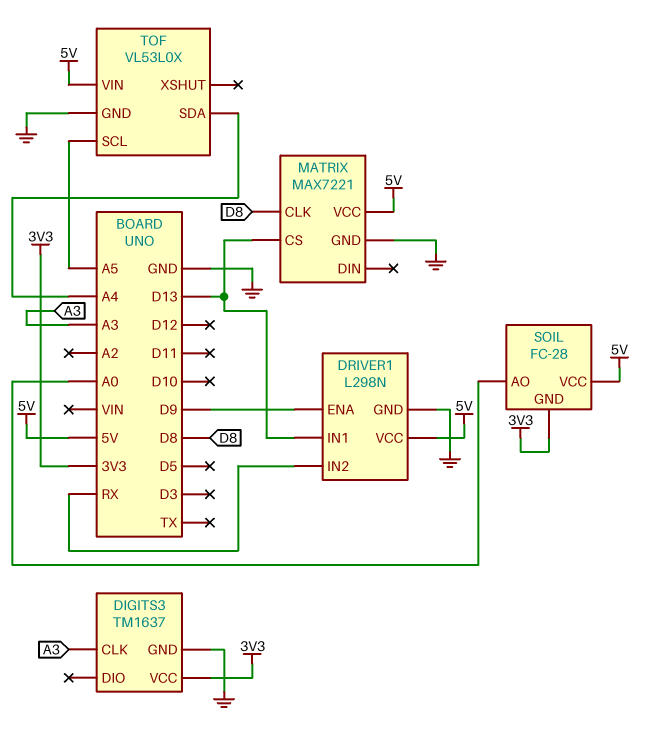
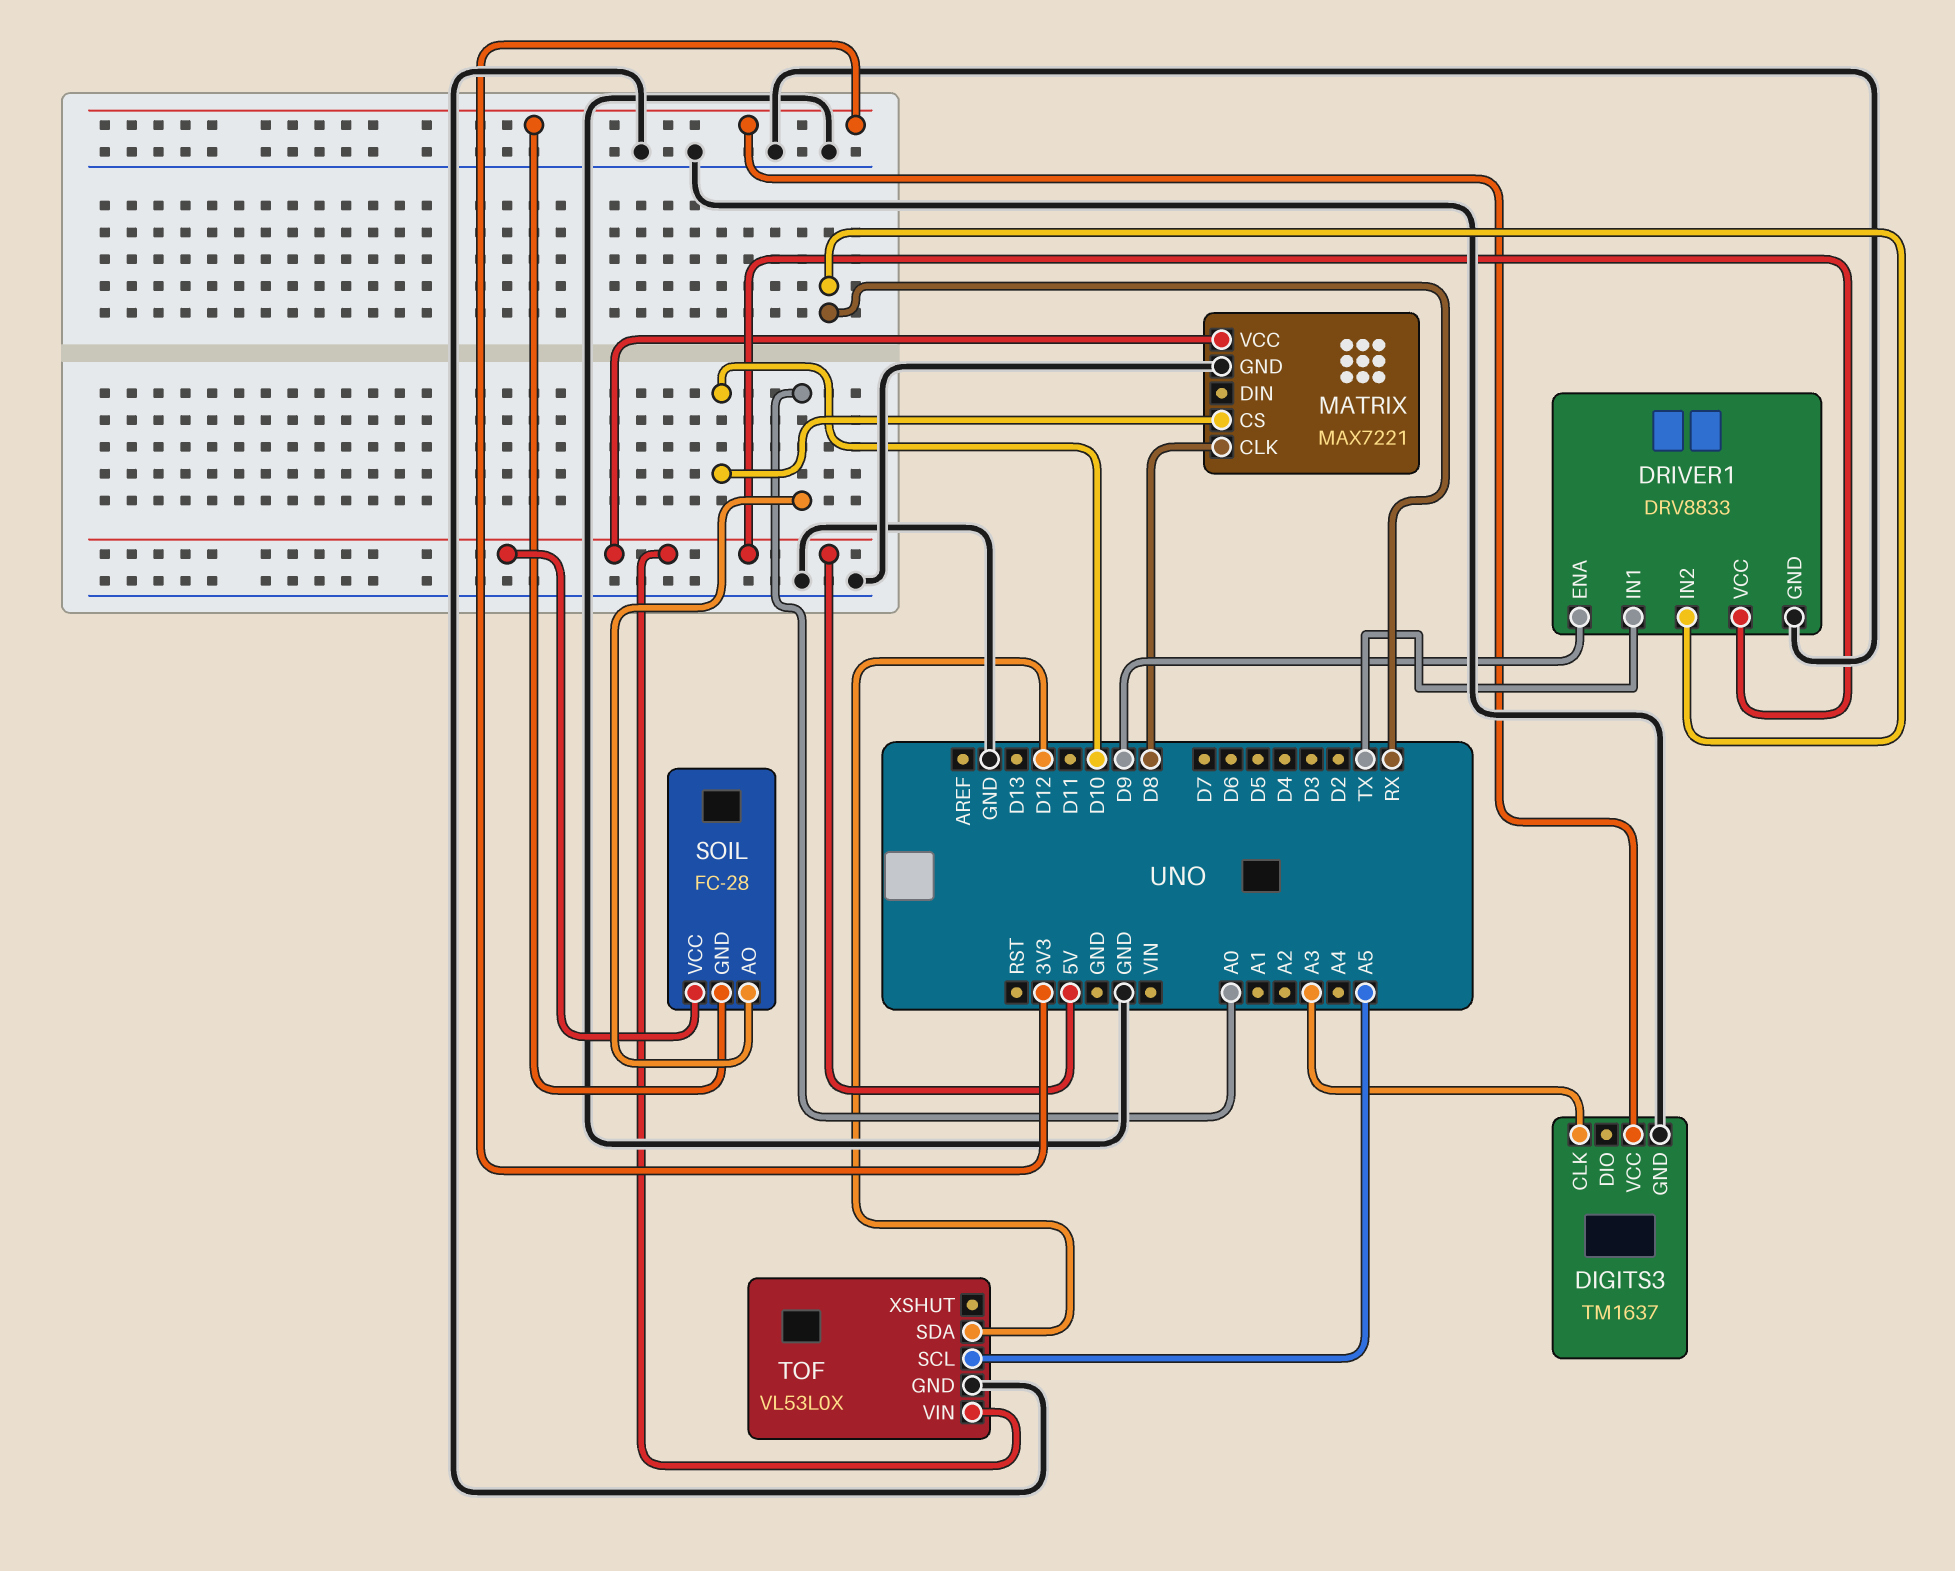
DRIVER1: L298N -> DRV8833
DRIVER1 pin IN1: D13 -> TX
MATRIX pin CS: D13 -> D10
TOF pin SDA: A4 -> D12

